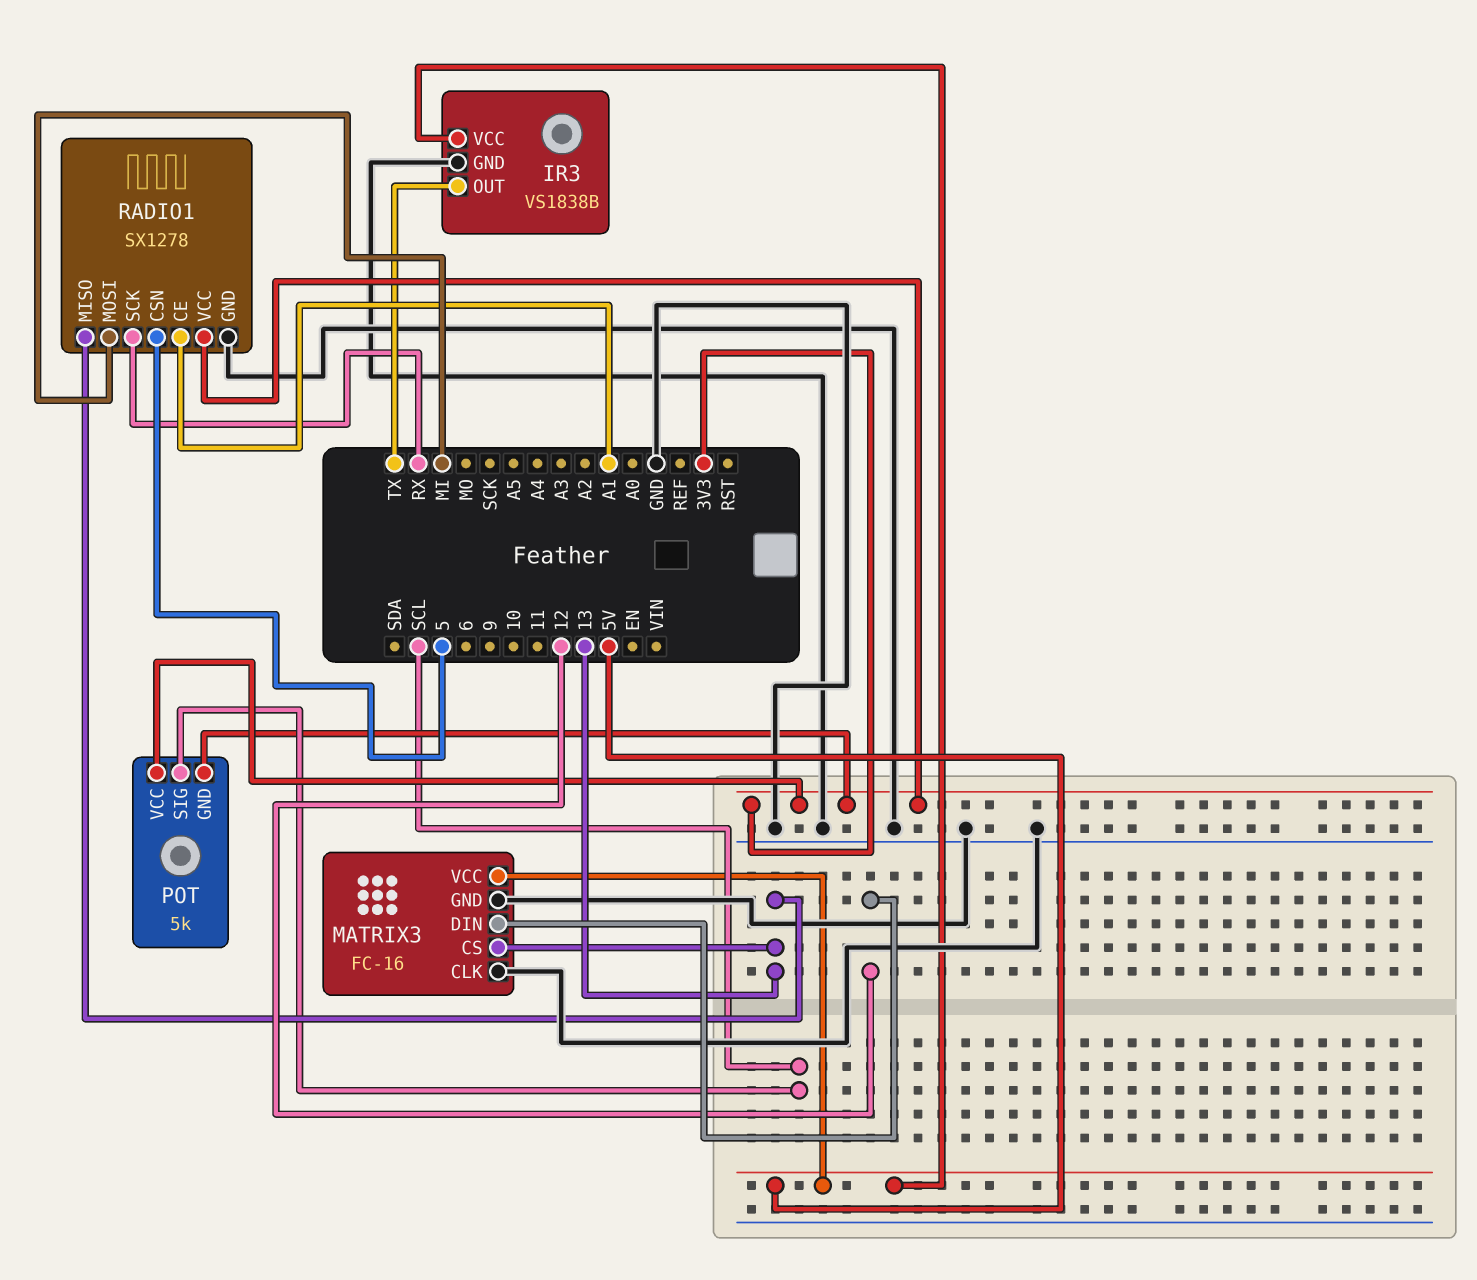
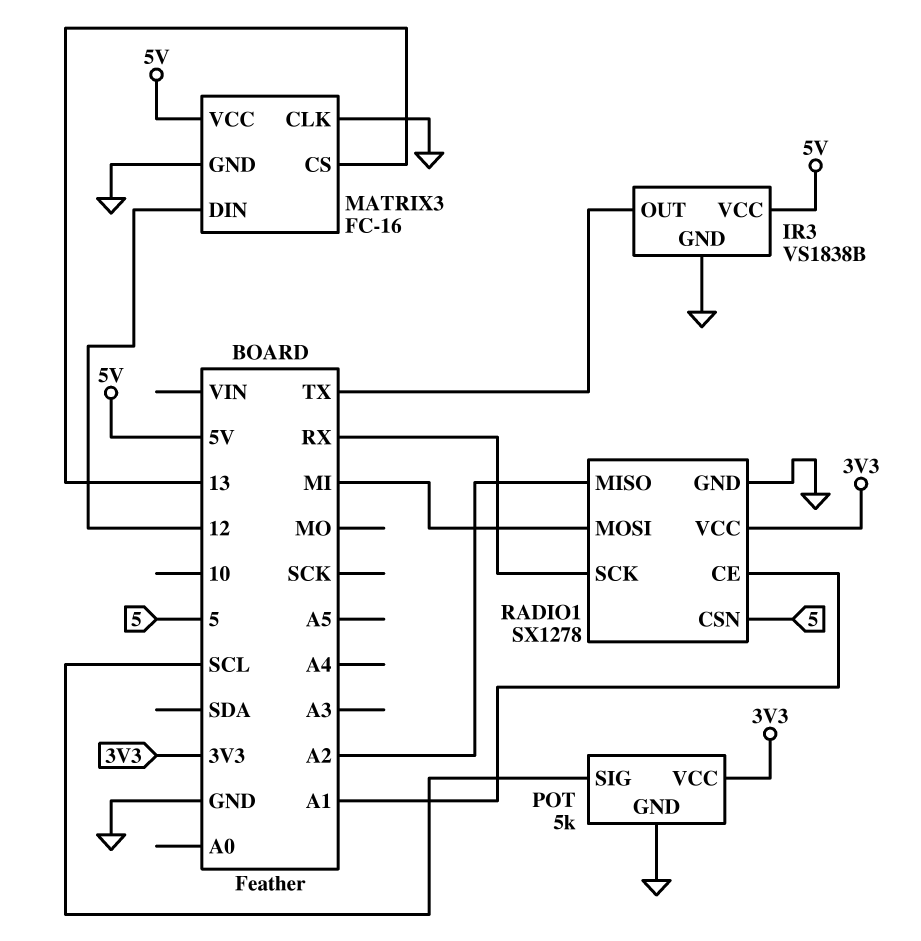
POT pin GND: 3V3 -> GND
RADIO1 pin MISO: 13 -> A2

